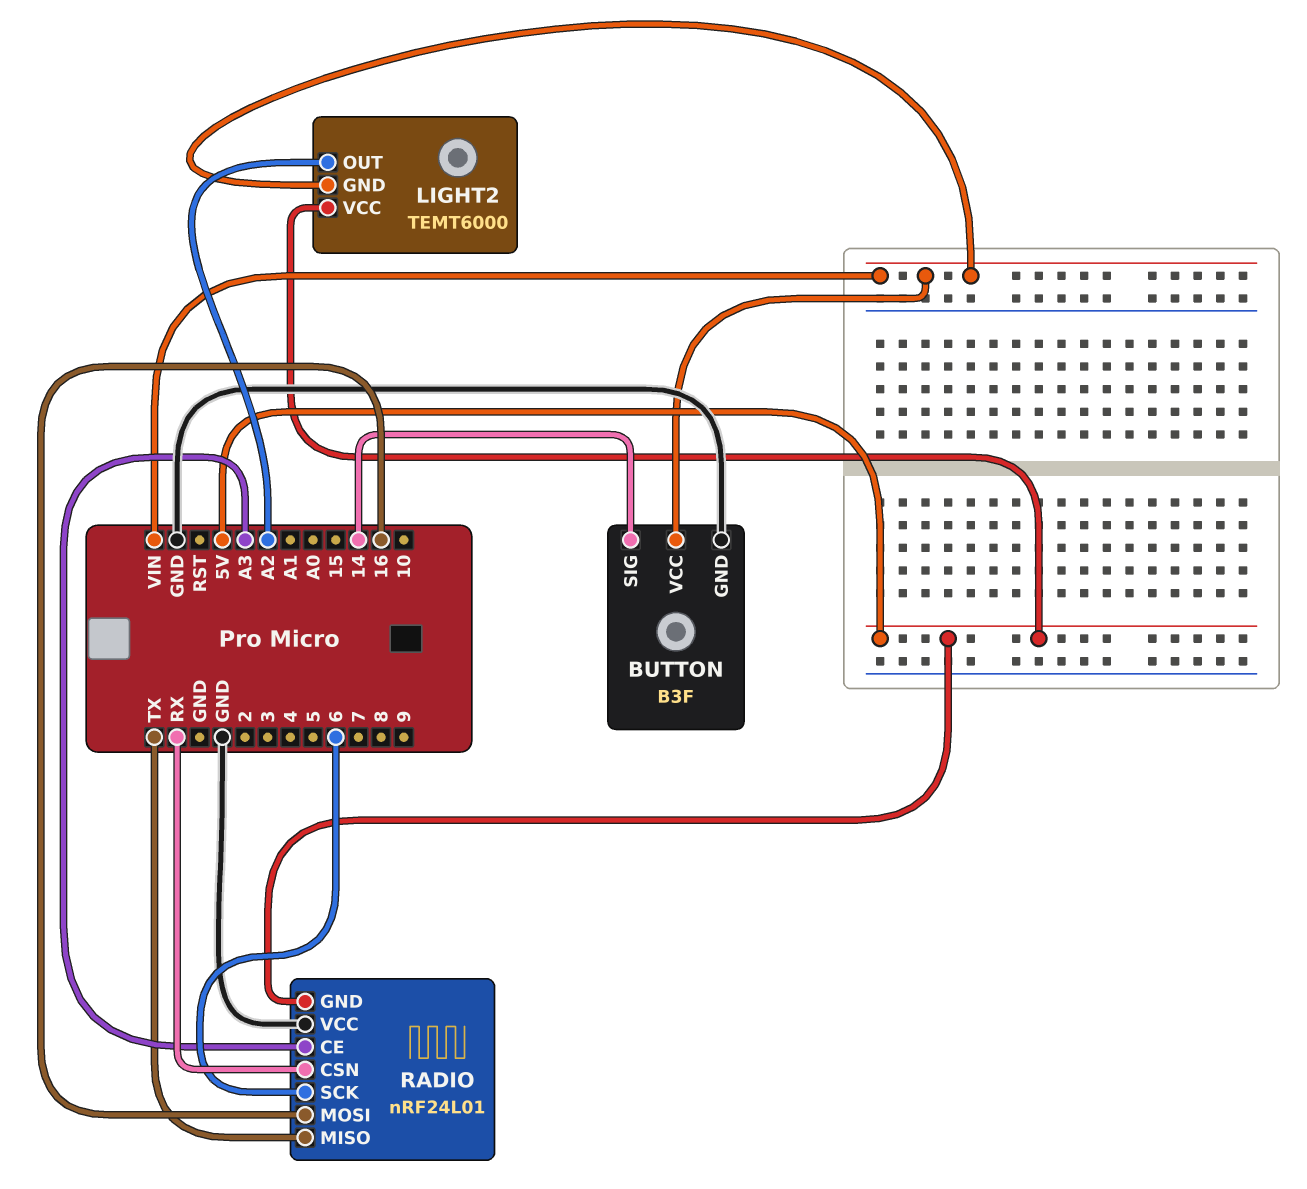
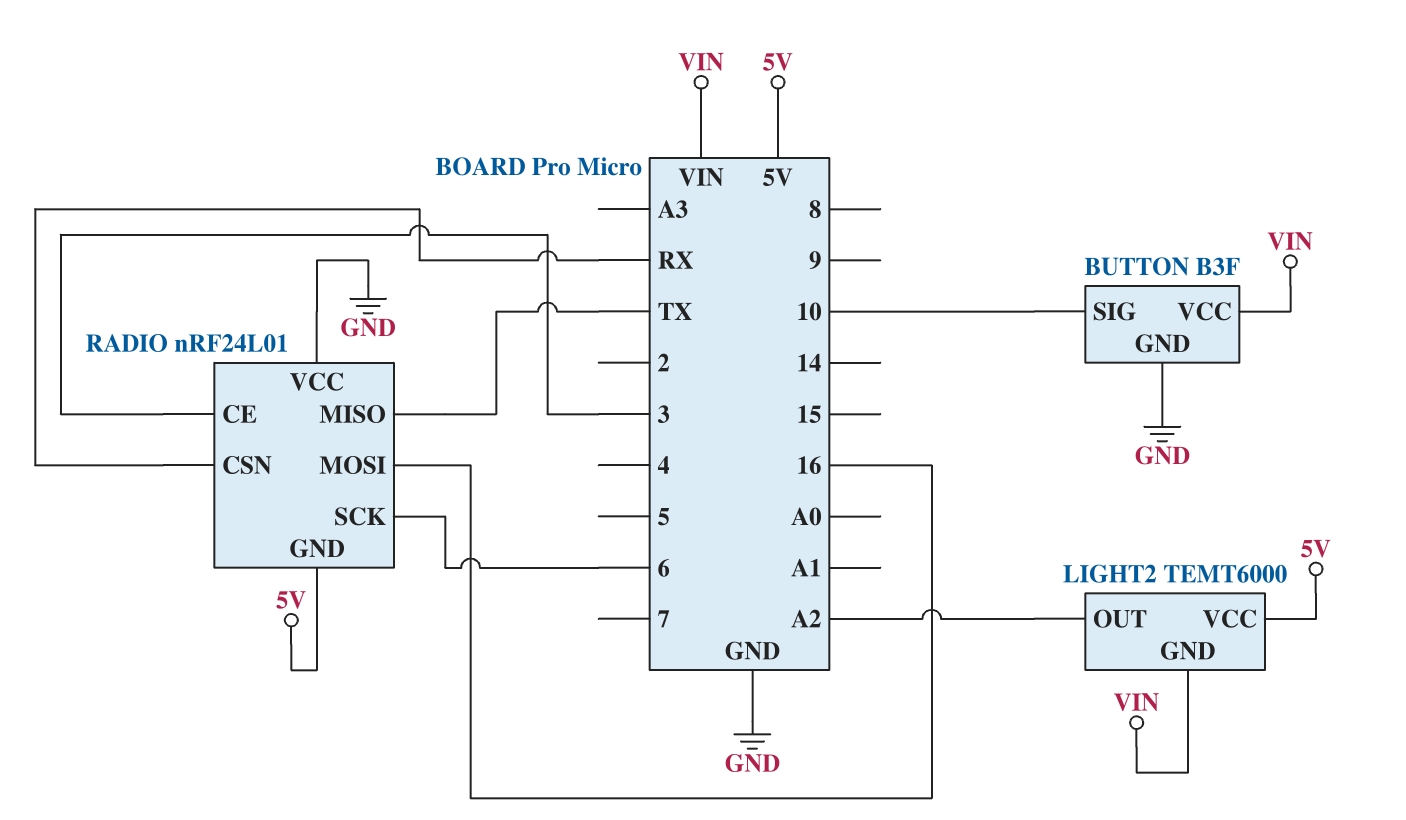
BUTTON pin SIG: 14 -> 10
RADIO pin CE: A3 -> 3

